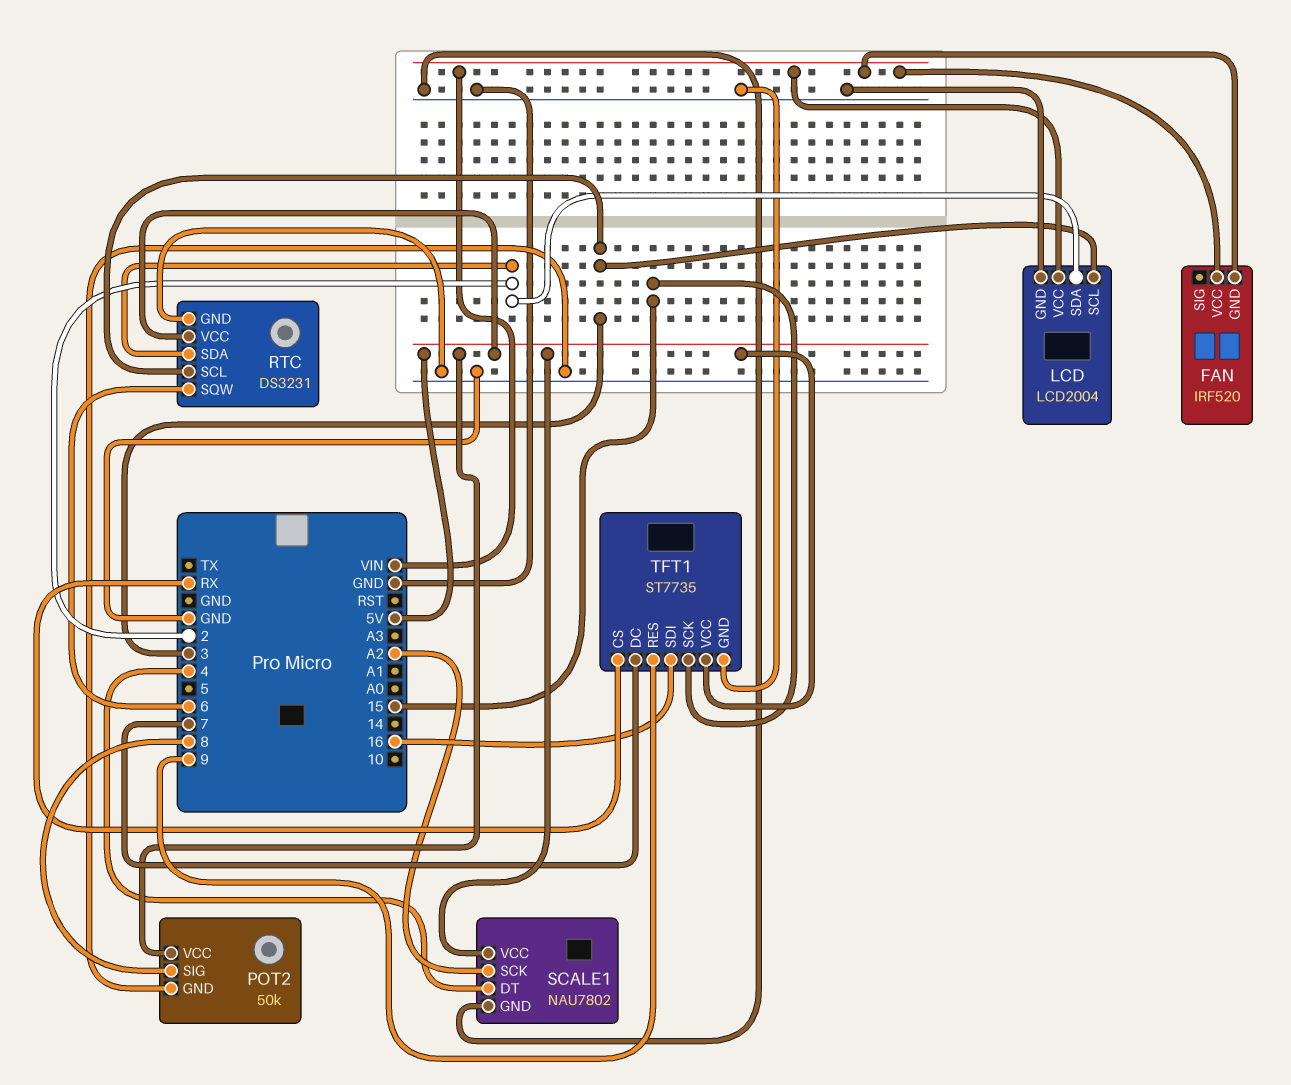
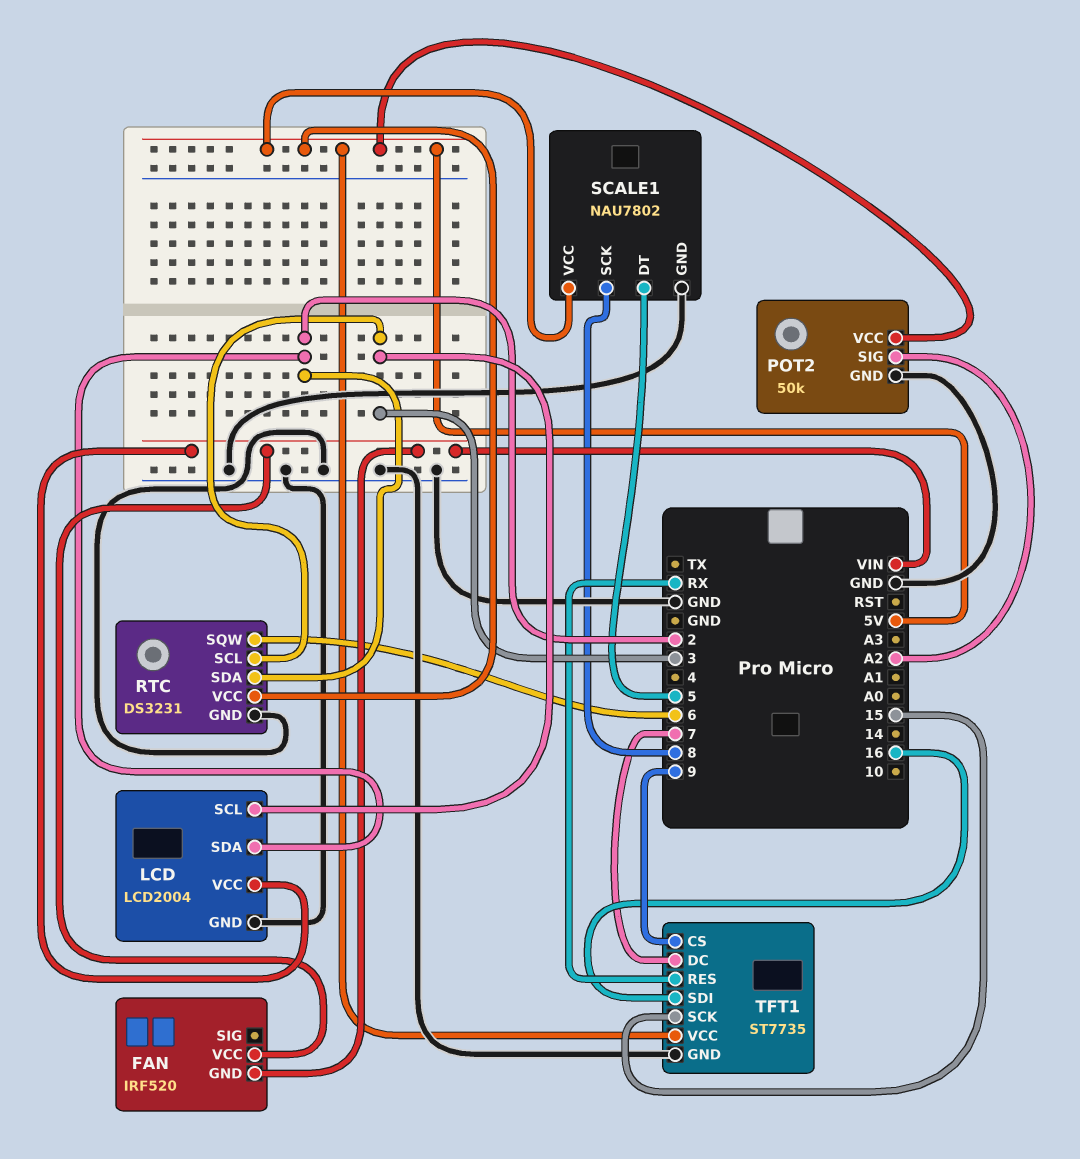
POT2 pin SIG: 8 -> A2
SCALE1 pin DT: 4 -> 5
SCALE1 pin SCK: A2 -> 8
TFT1 pin CS: RX -> 9
TFT1 pin RES: 9 -> RX

